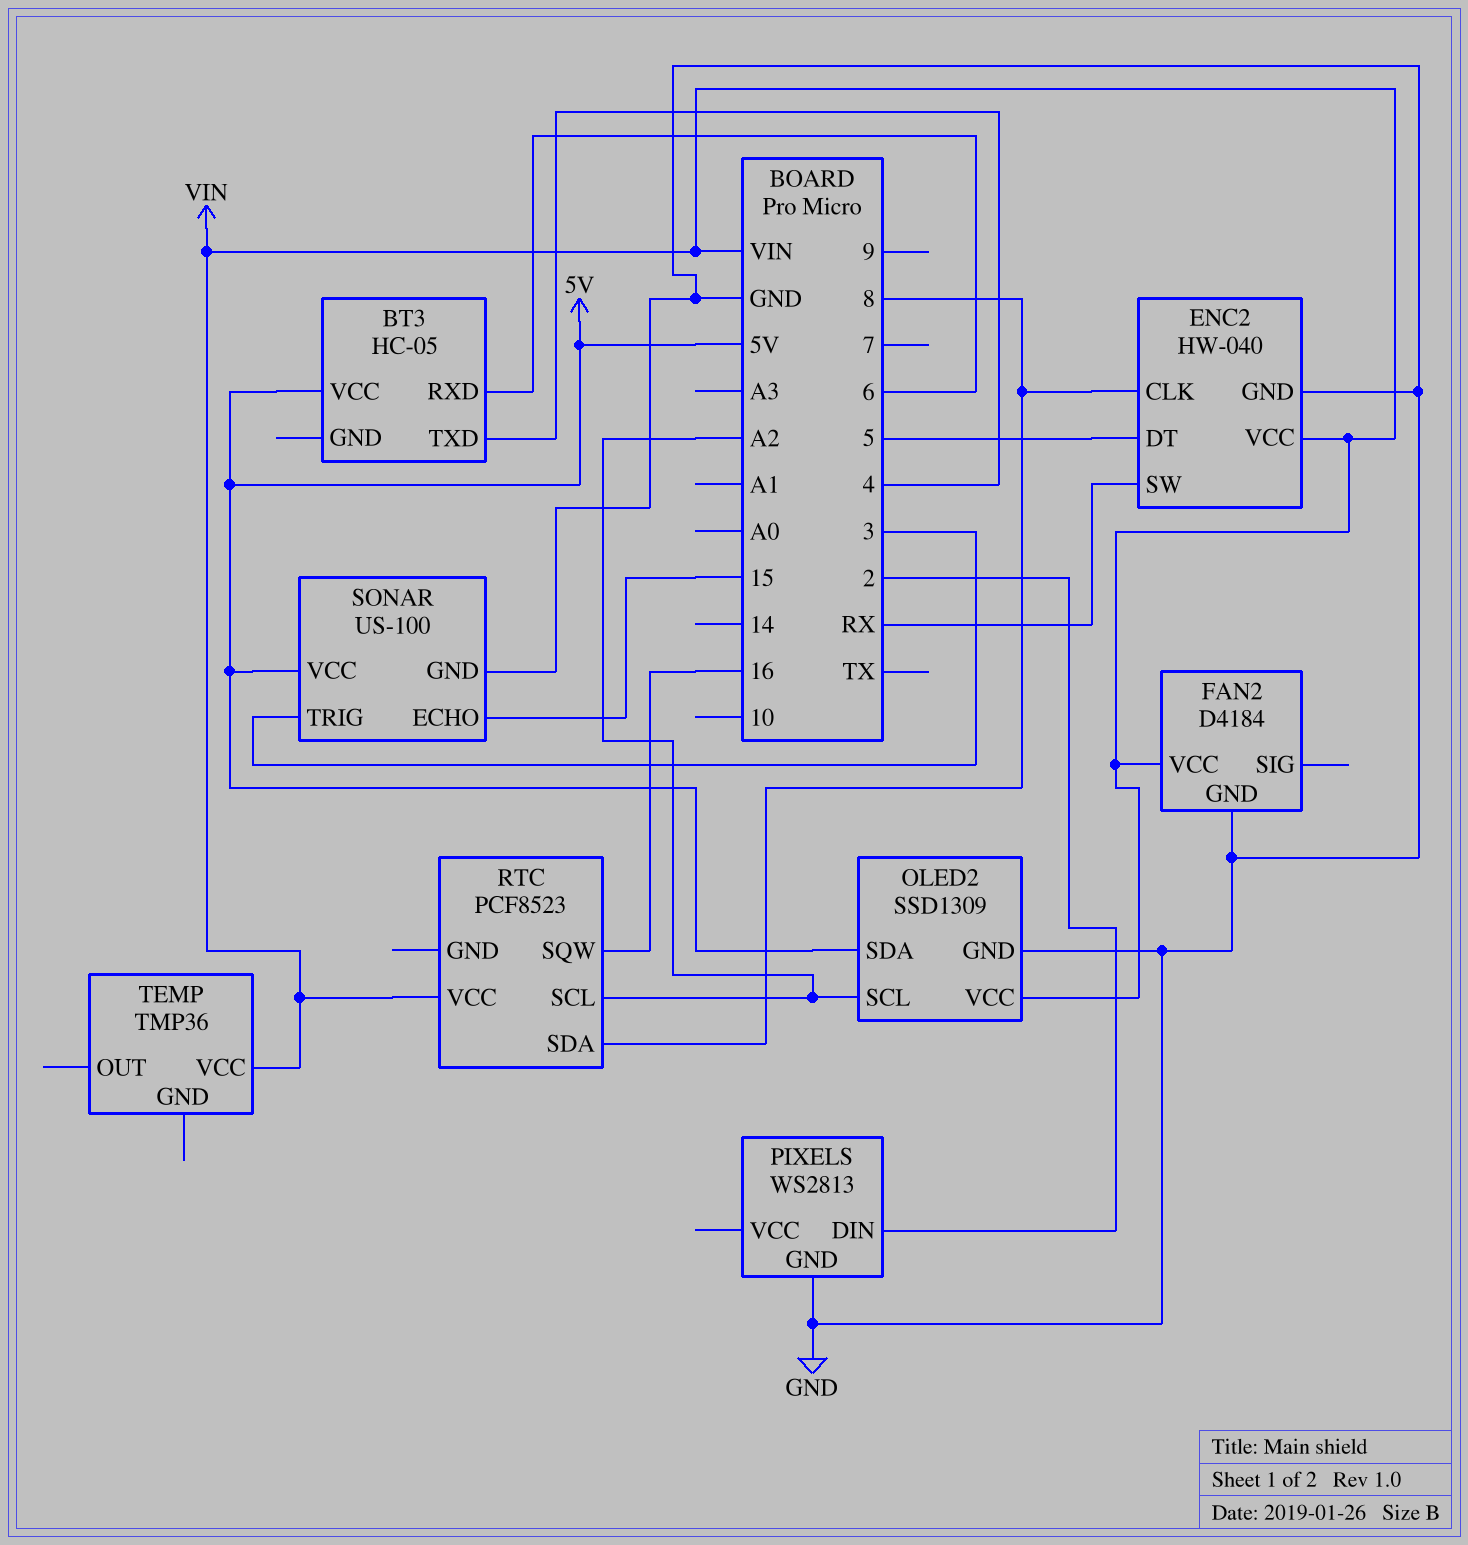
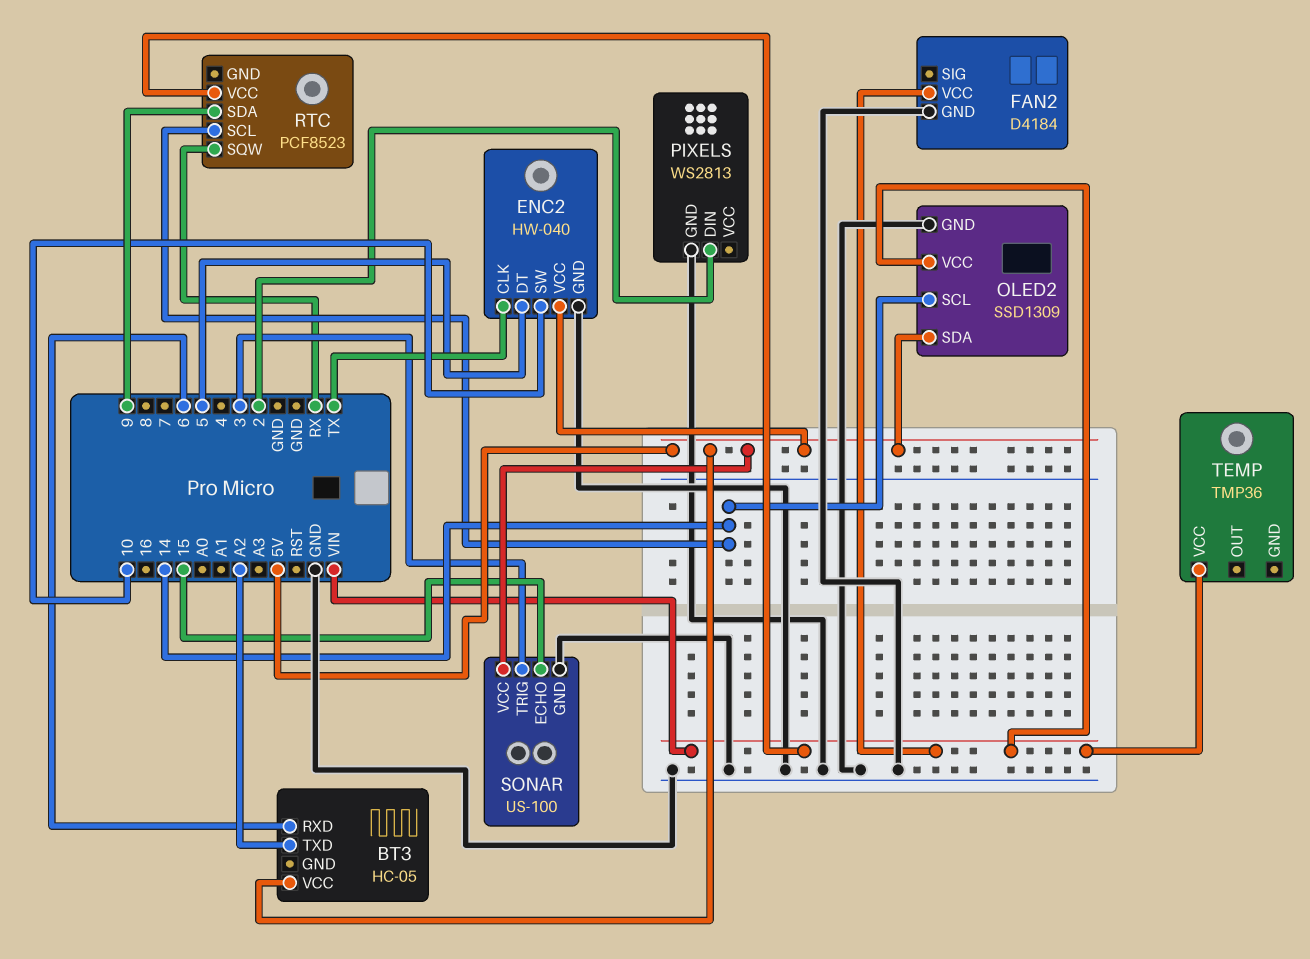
BT3 pin TXD: 4 -> A2
ENC2 pin CLK: 8 -> TX
ENC2 pin SW: RX -> 10
ENC2 pin VCC: VIN -> 5V
OLED2 pin SCL: A2 -> 14
RTC pin SCL: A2 -> 14
RTC pin SDA: 8 -> 9
RTC pin SQW: 16 -> RX

